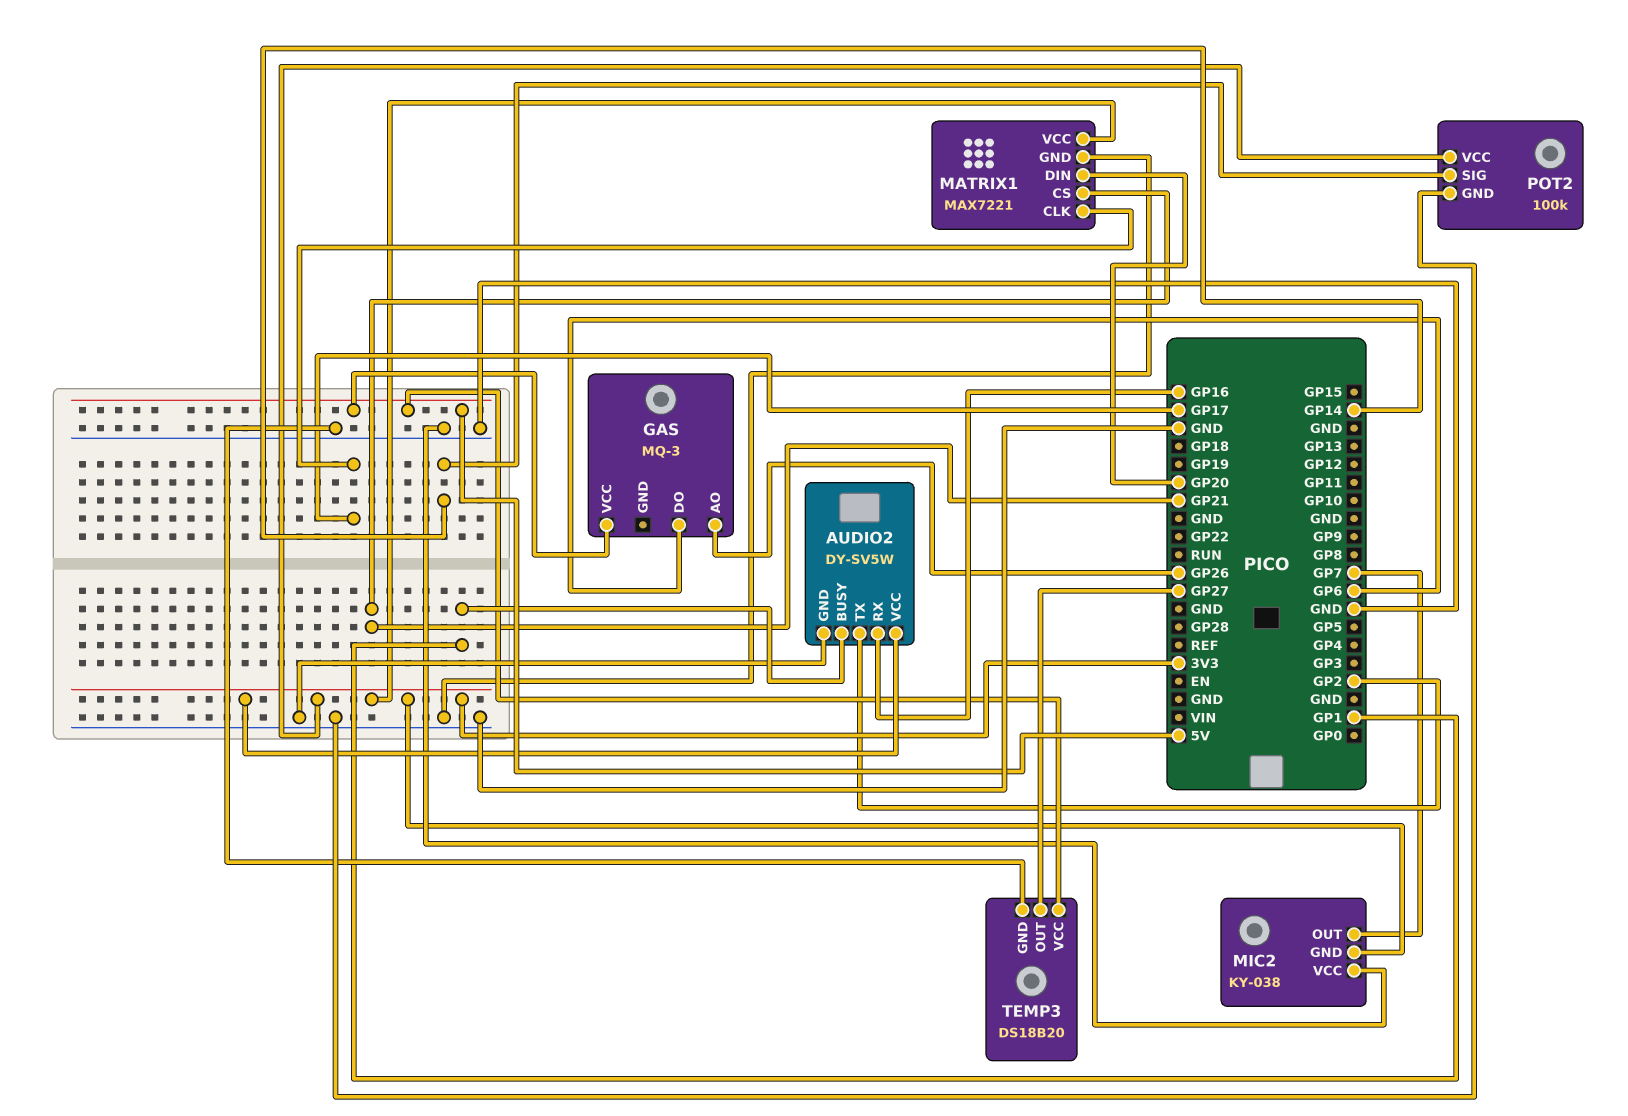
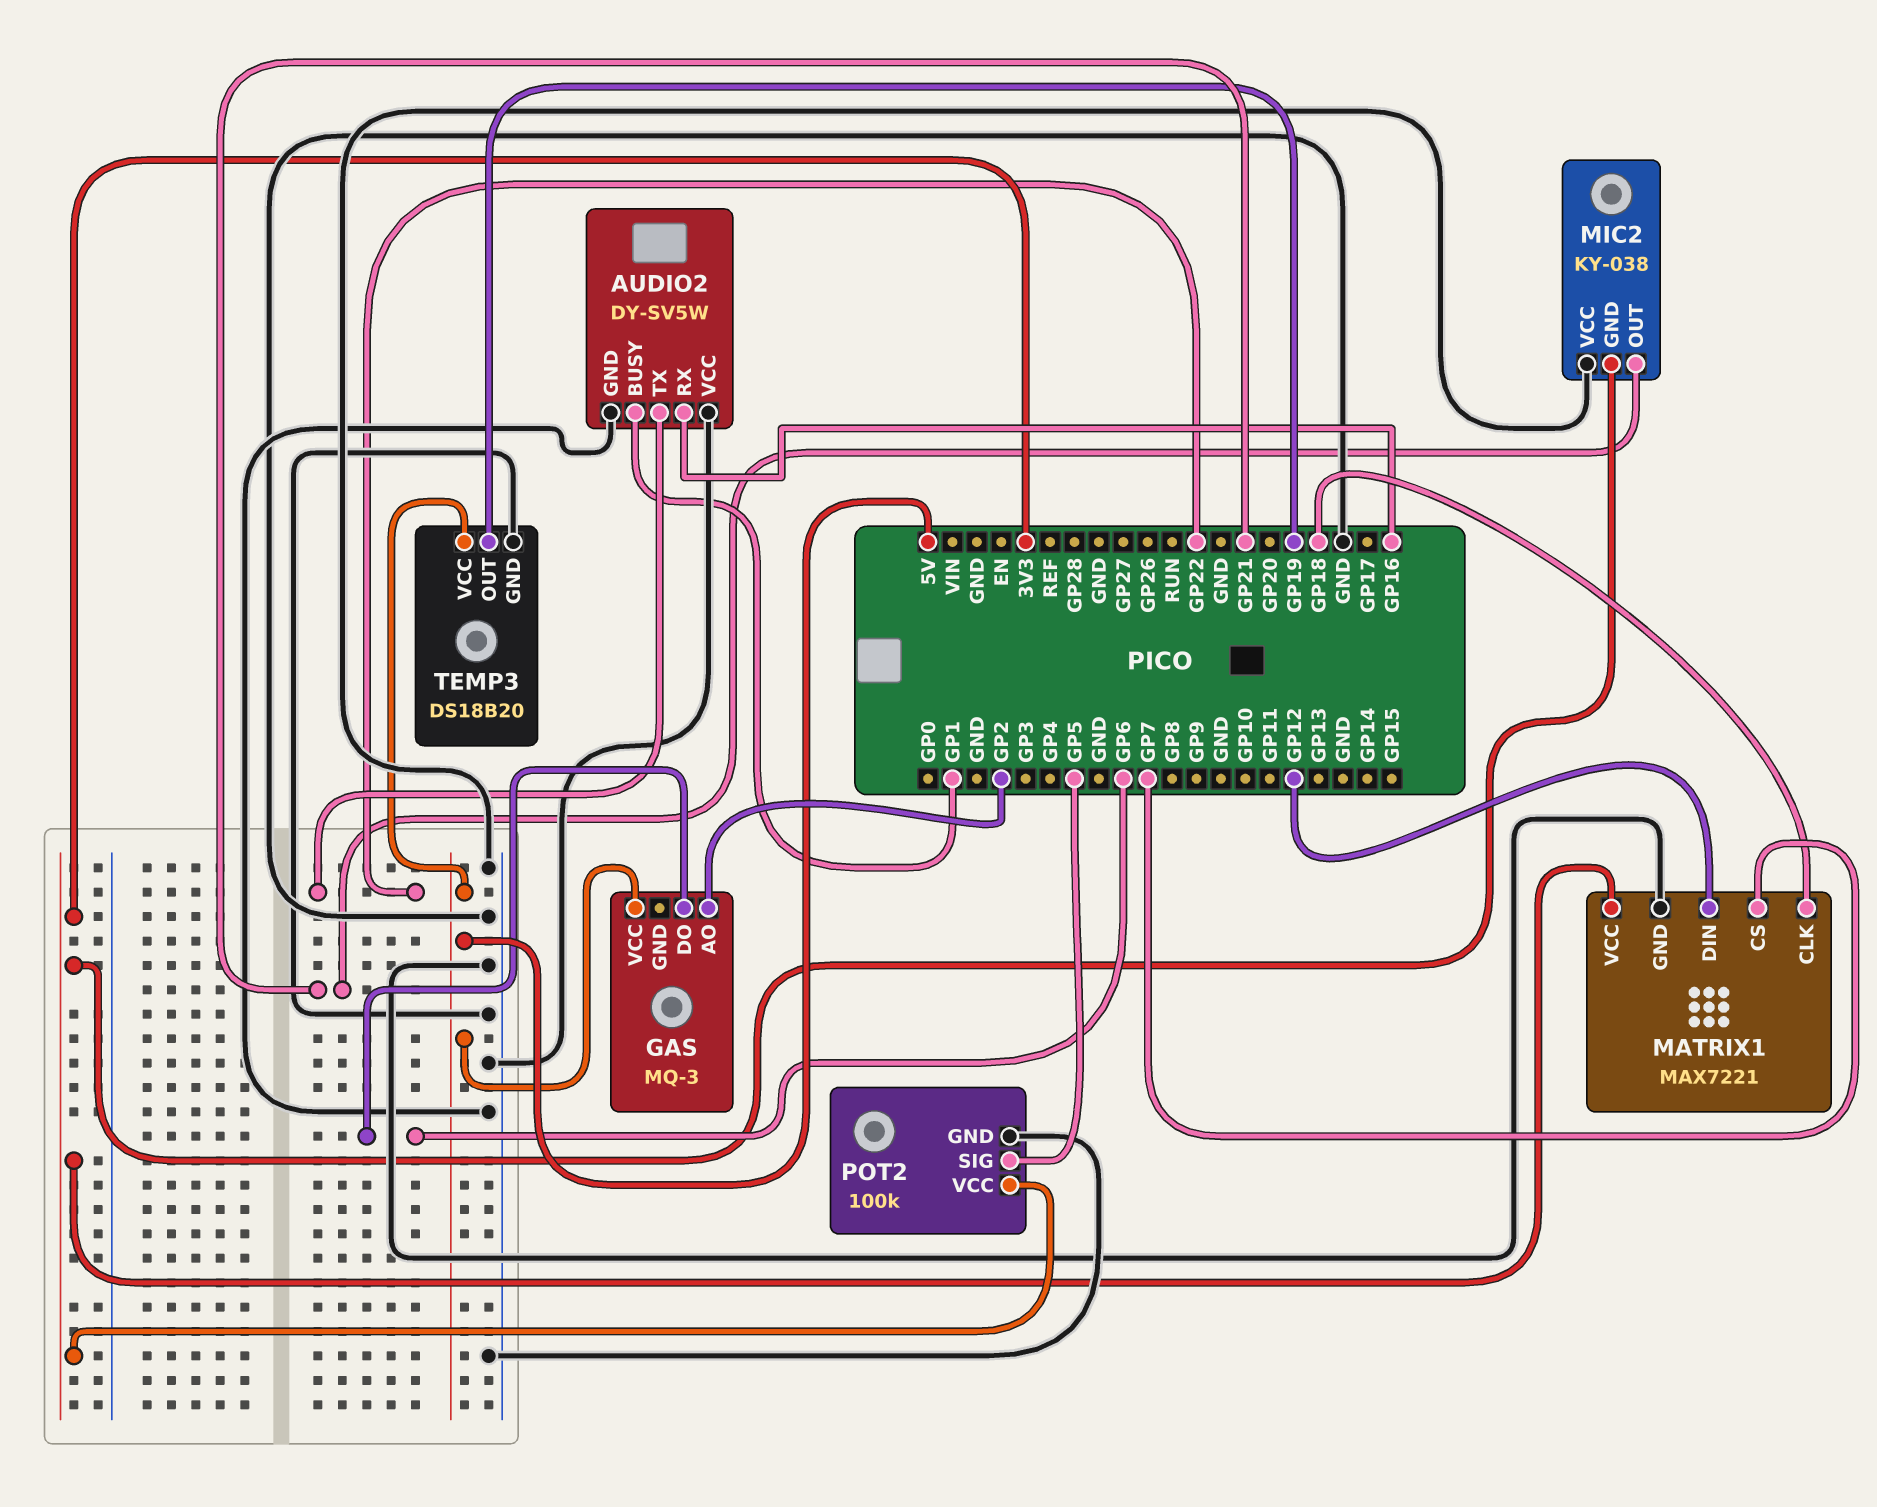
AUDIO2 pin TX: GP2 -> GP22
AUDIO2 pin VCC: 3V3 -> GND
GAS pin AO: GP26 -> GP2
MATRIX1 pin CLK: GP17 -> GP18
MATRIX1 pin CS: GP21 -> GP7
MATRIX1 pin DIN: GP20 -> GP12
MIC2 pin OUT: GP7 -> GP21
POT2 pin SIG: GP14 -> GP5
TEMP3 pin OUT: GP27 -> GP19

